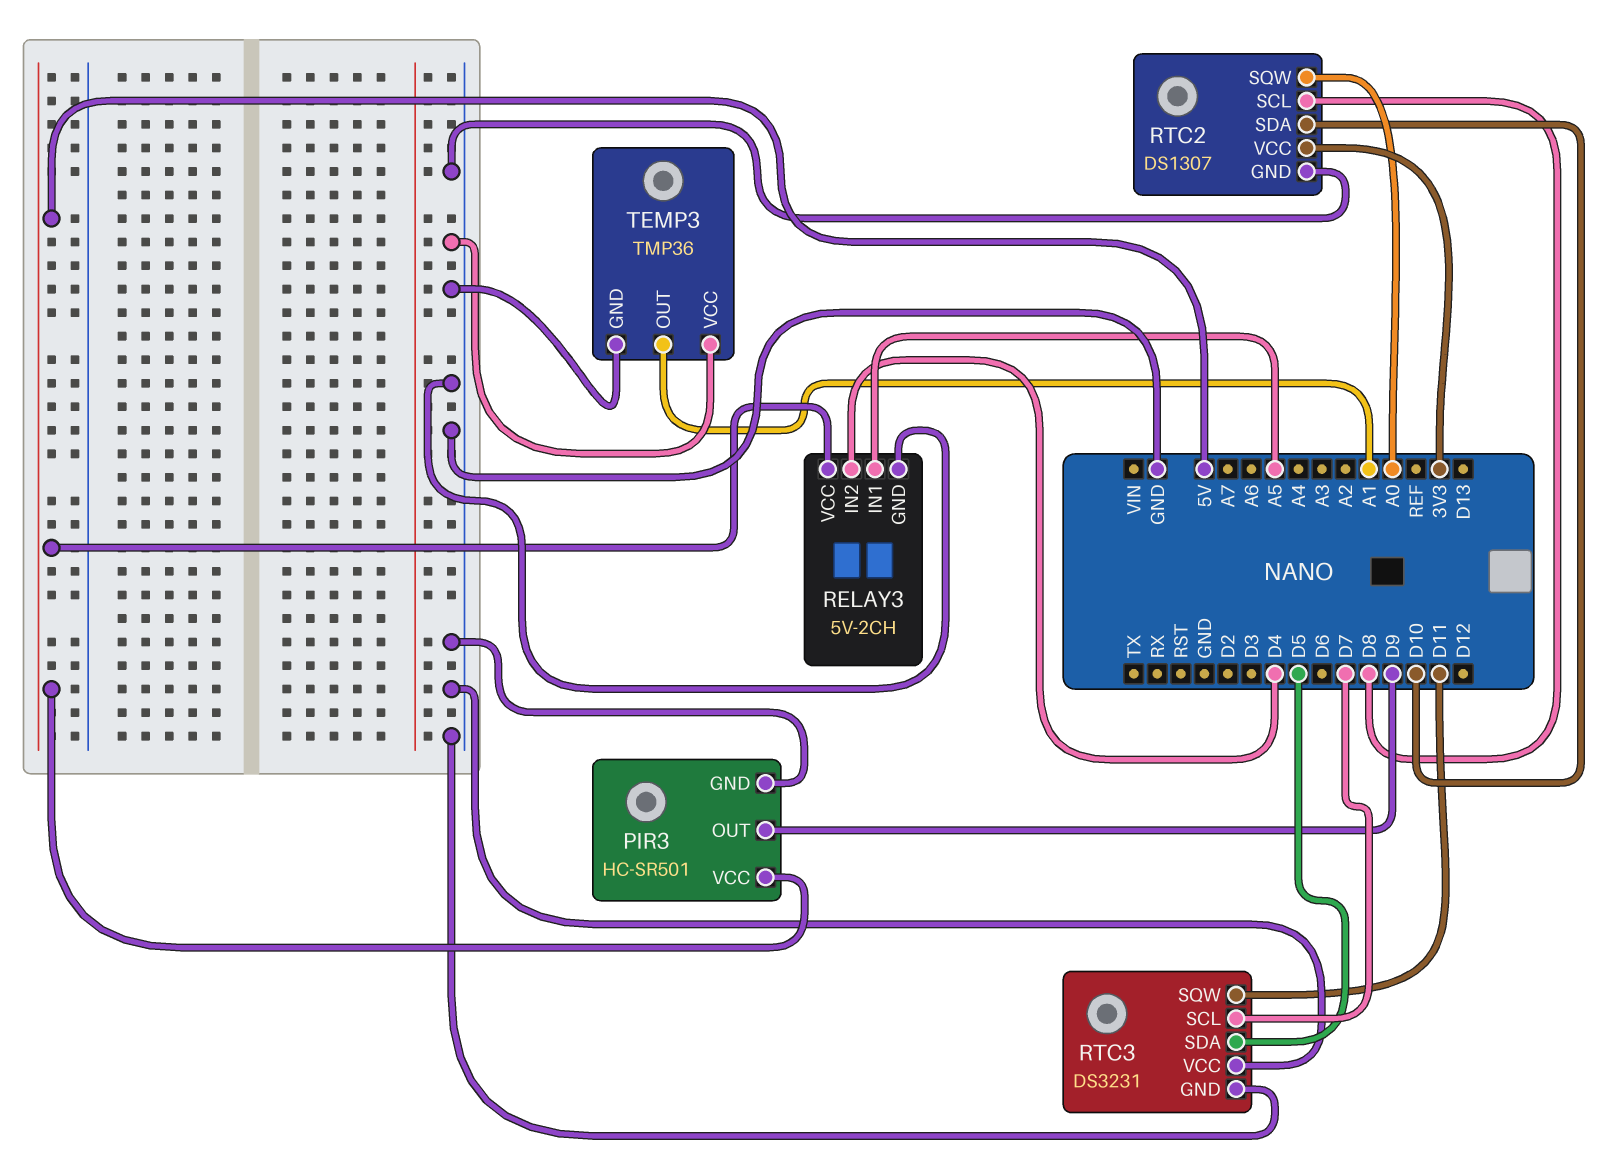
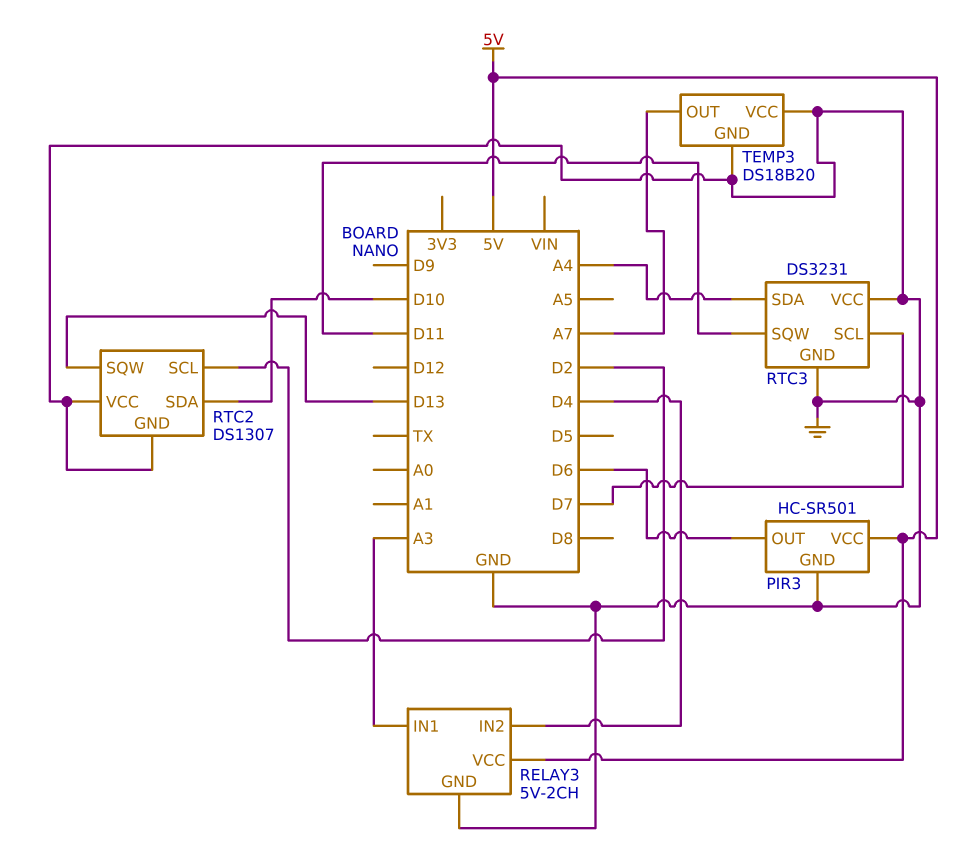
PIR3 pin OUT: D9 -> D6
RELAY3 pin IN1: A5 -> A3
RTC2 pin SCL: D8 -> D2
RTC2 pin SQW: A0 -> D13
RTC2 pin VCC: 3V3 -> GND
RTC3 pin SDA: D5 -> A4
TEMP3: TMP36 -> DS18B20
TEMP3 pin OUT: A1 -> A7

